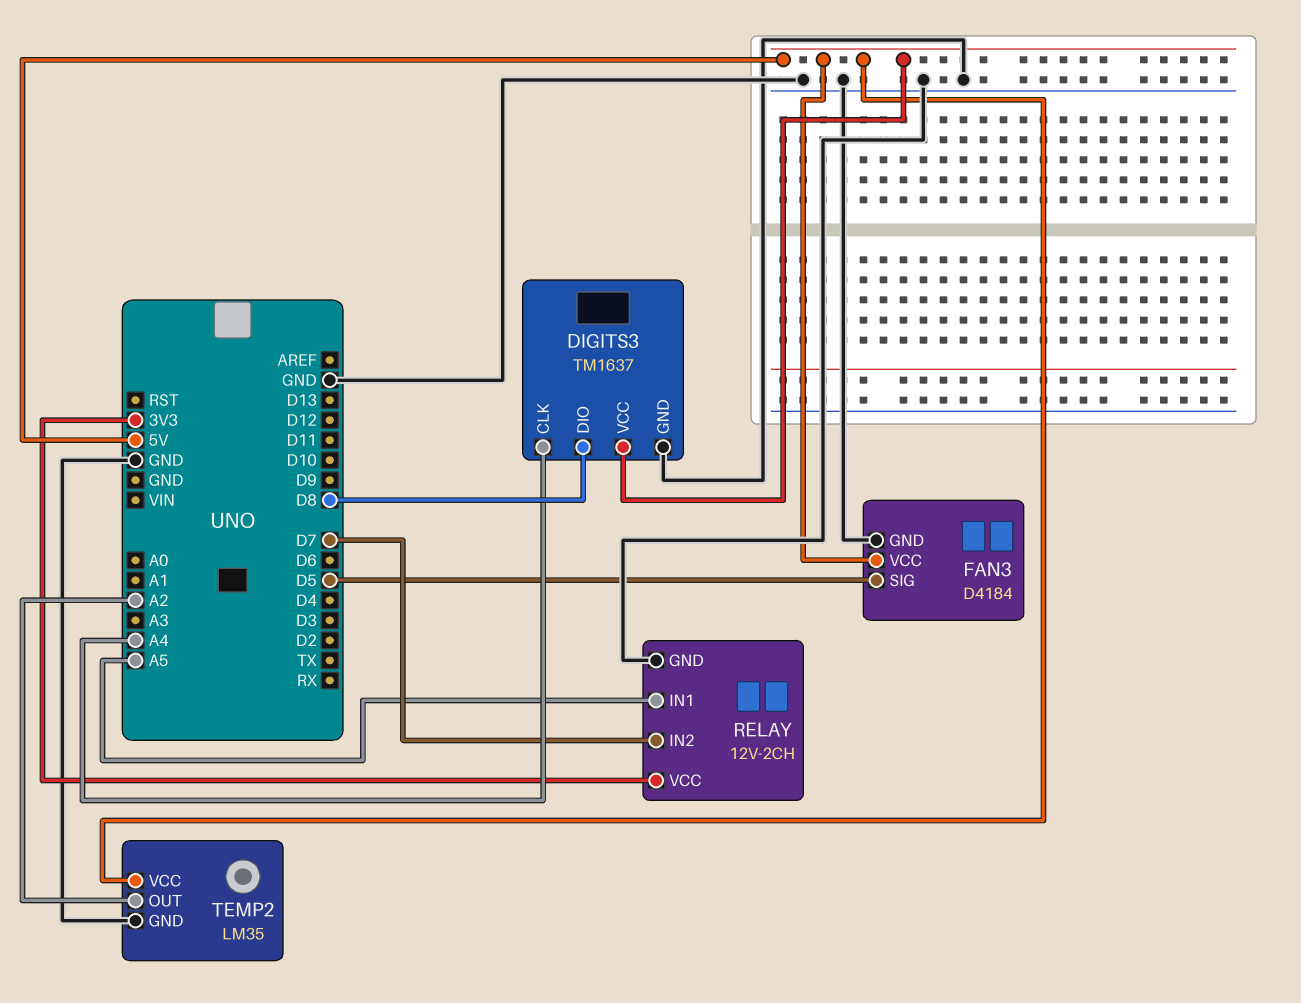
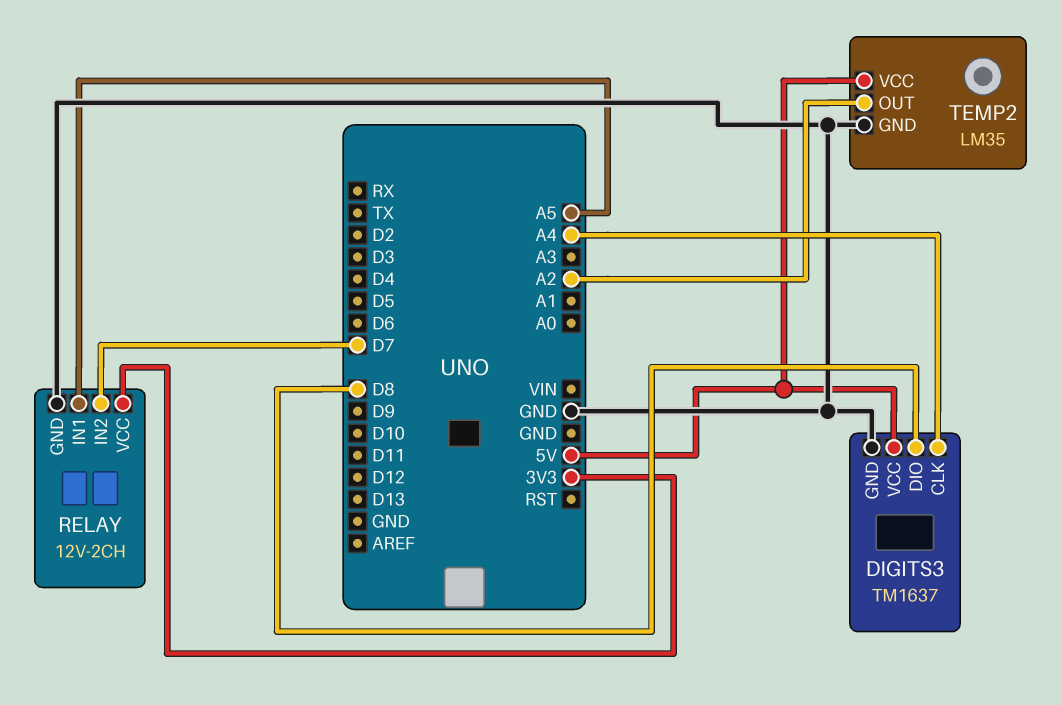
FAN3: D4184 -> none
FAN3 pin GND: GND -> none
FAN3 pin SIG: D5 -> none
FAN3 pin VCC: 5V -> none

